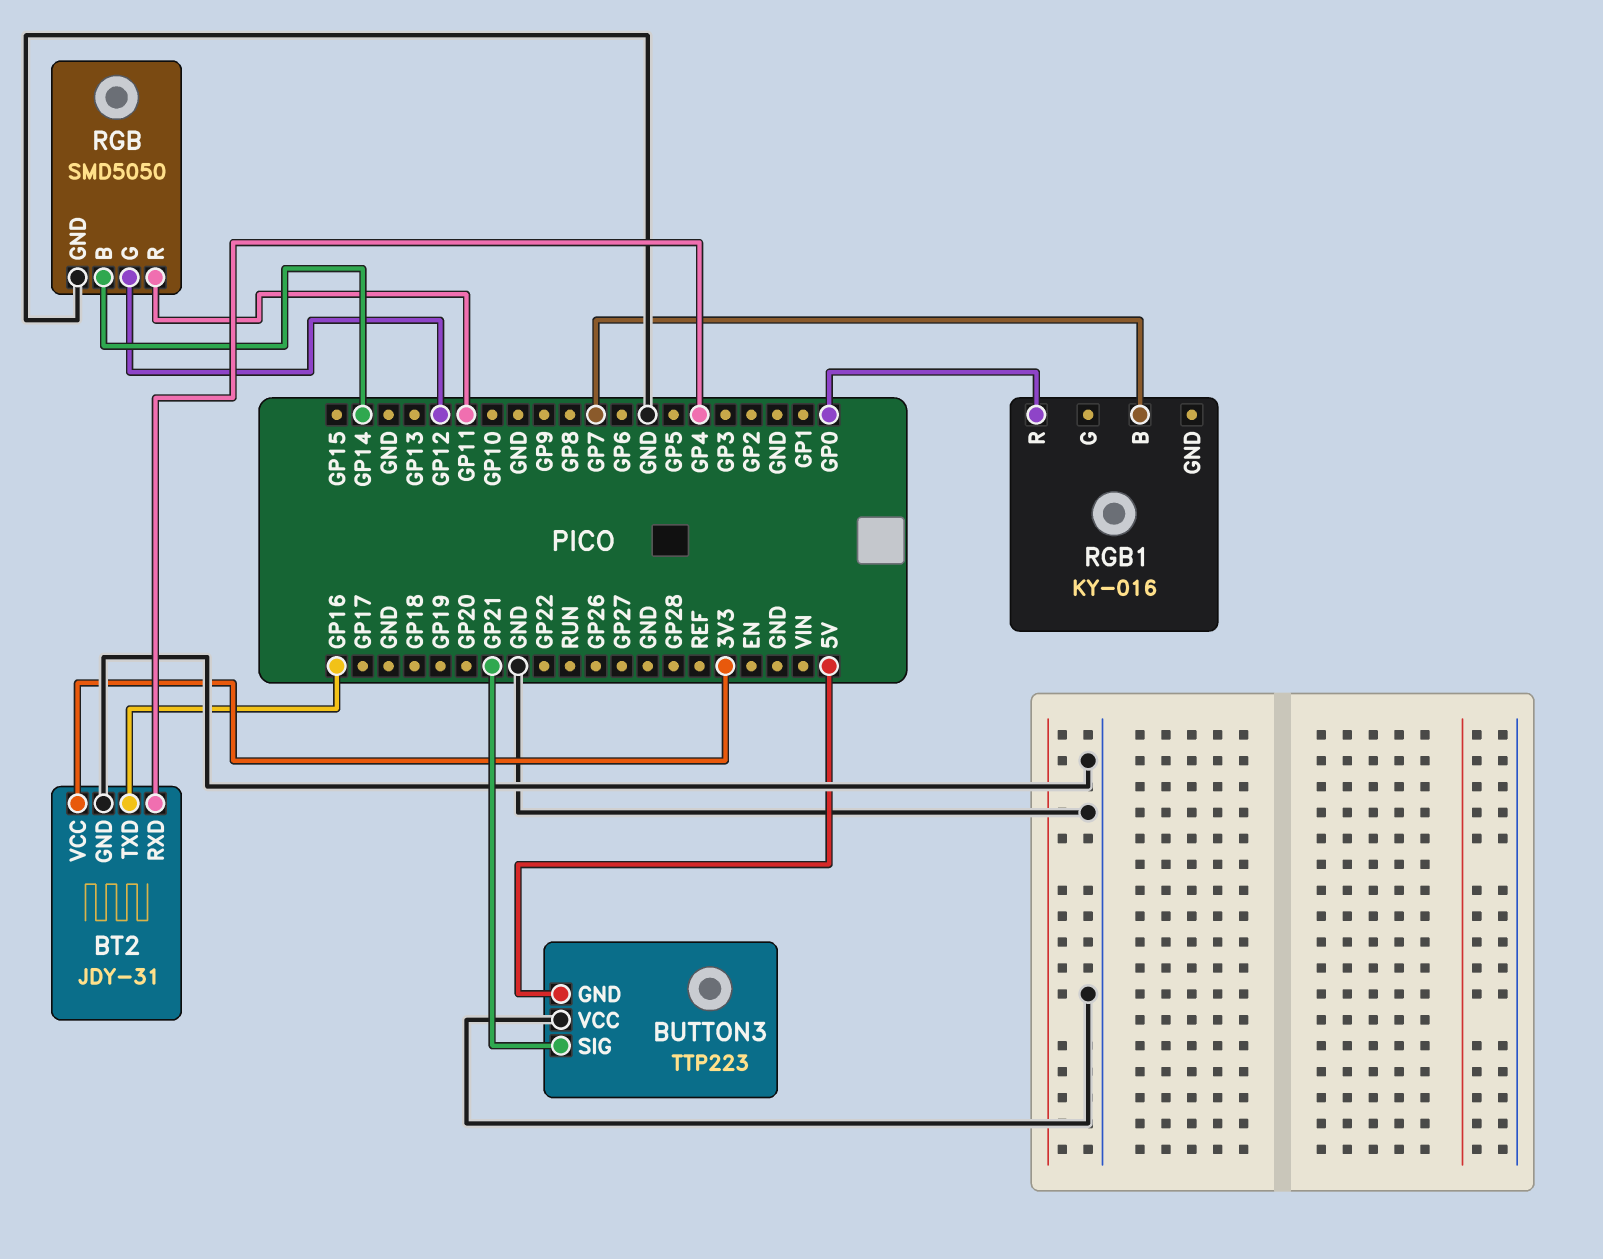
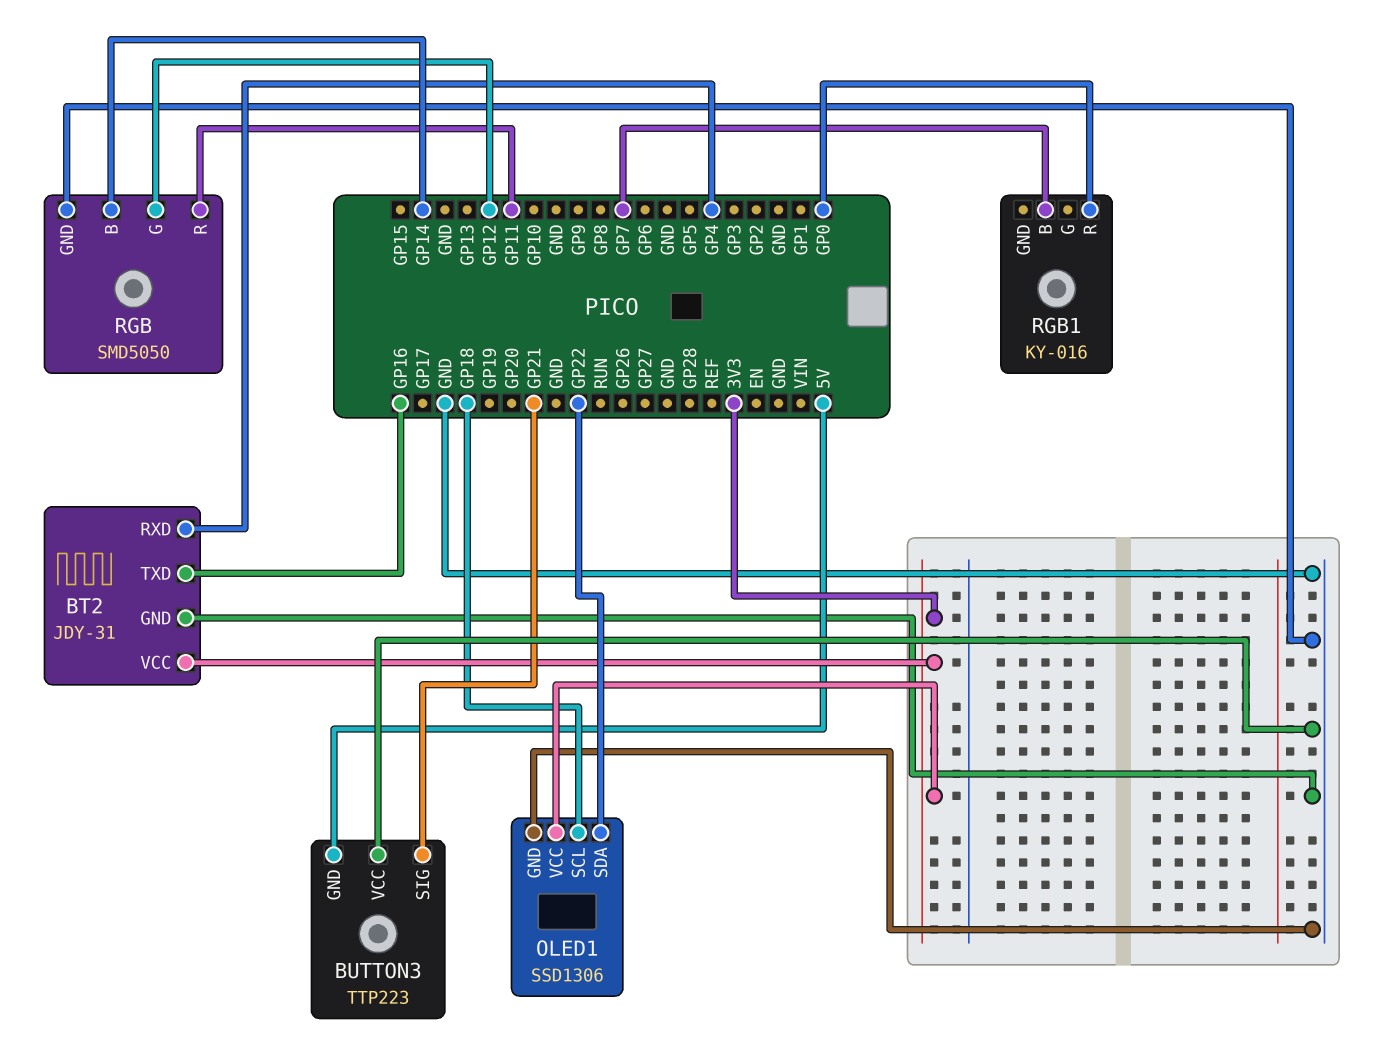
OLED1: none -> SSD1306
OLED1 pin GND: none -> GND
OLED1 pin SCL: none -> GP18
OLED1 pin SDA: none -> GP22
OLED1 pin VCC: none -> 3V3

